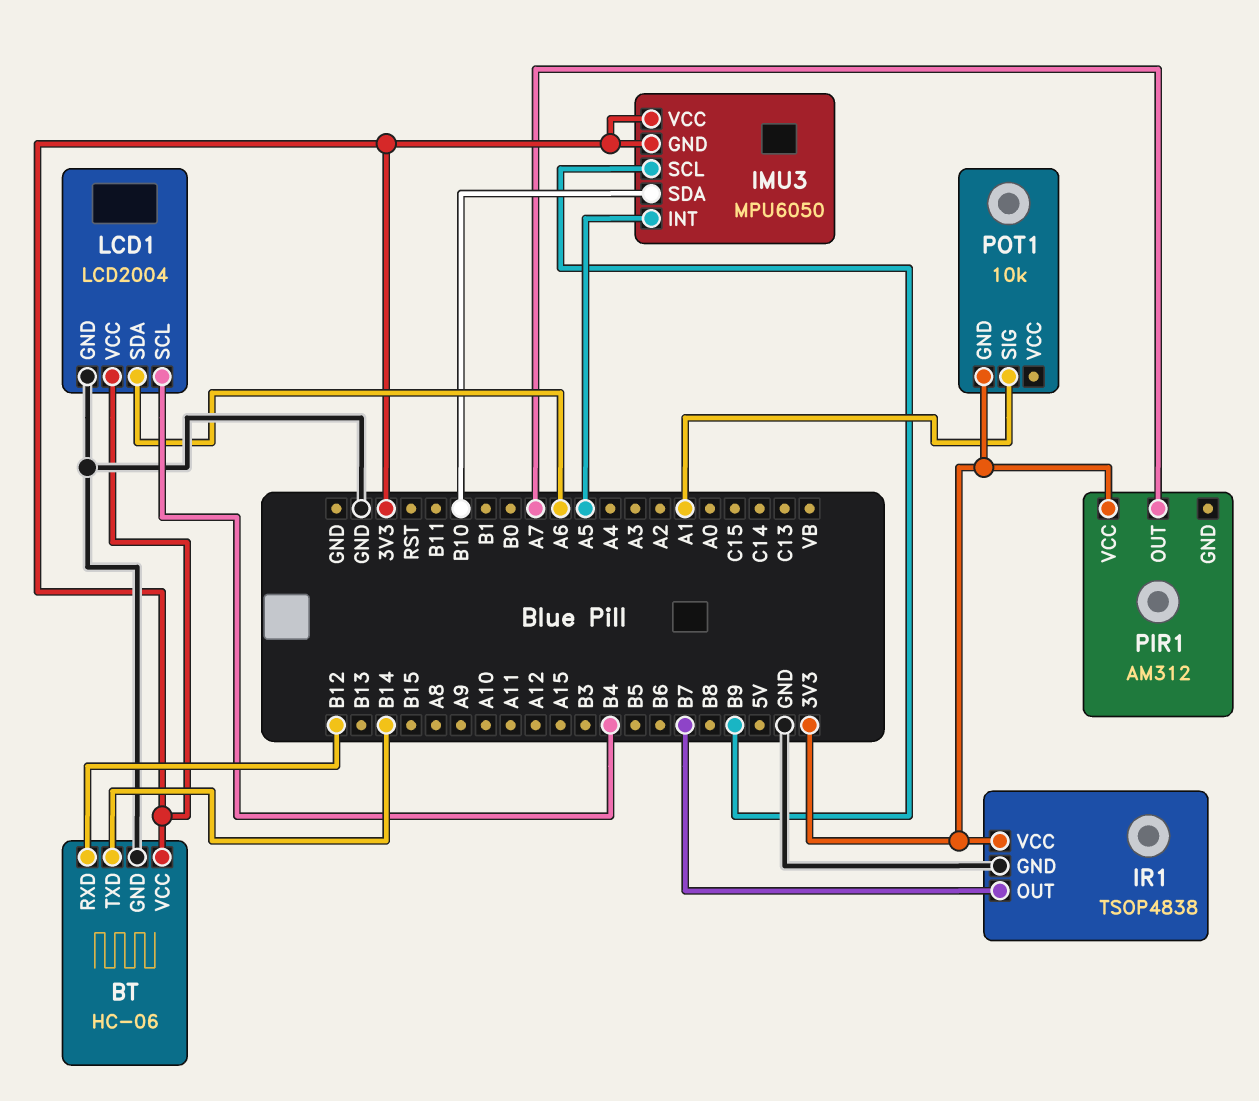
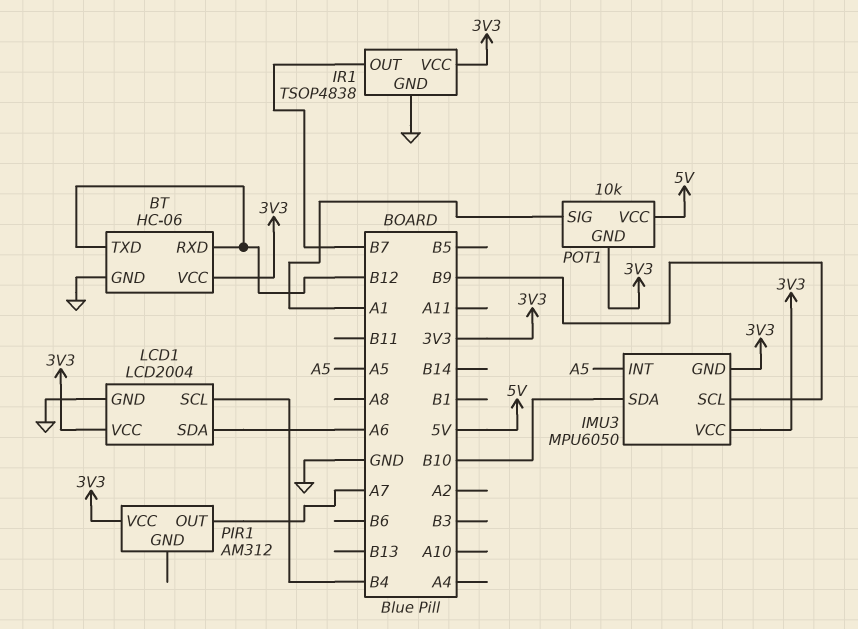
BT pin TXD: B14 -> B12
POT1 pin VCC: none -> 5V

